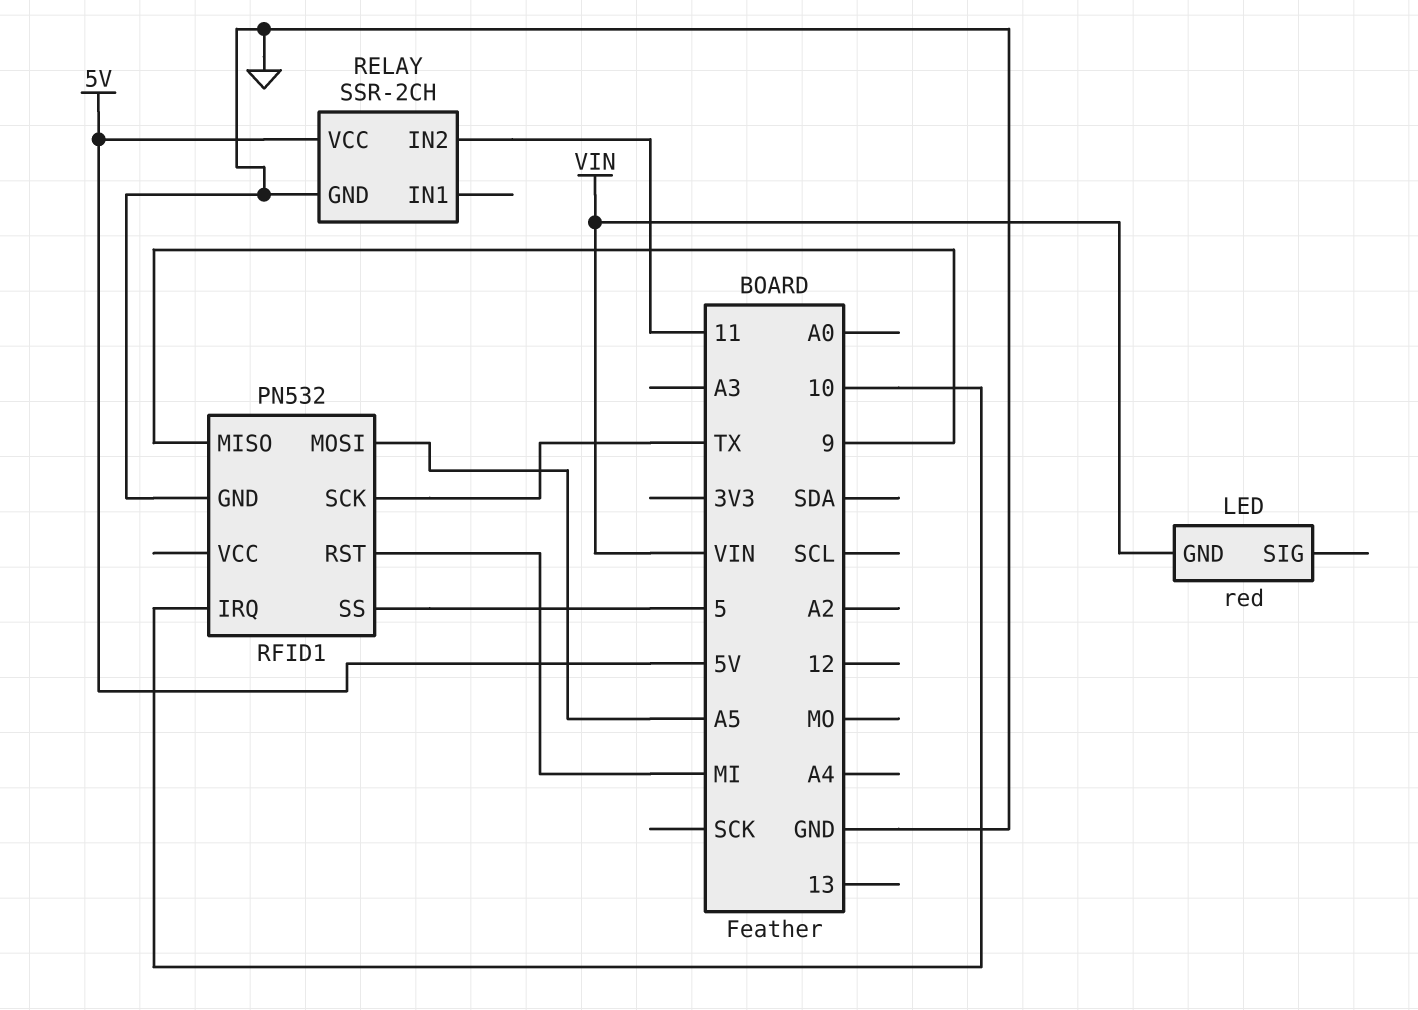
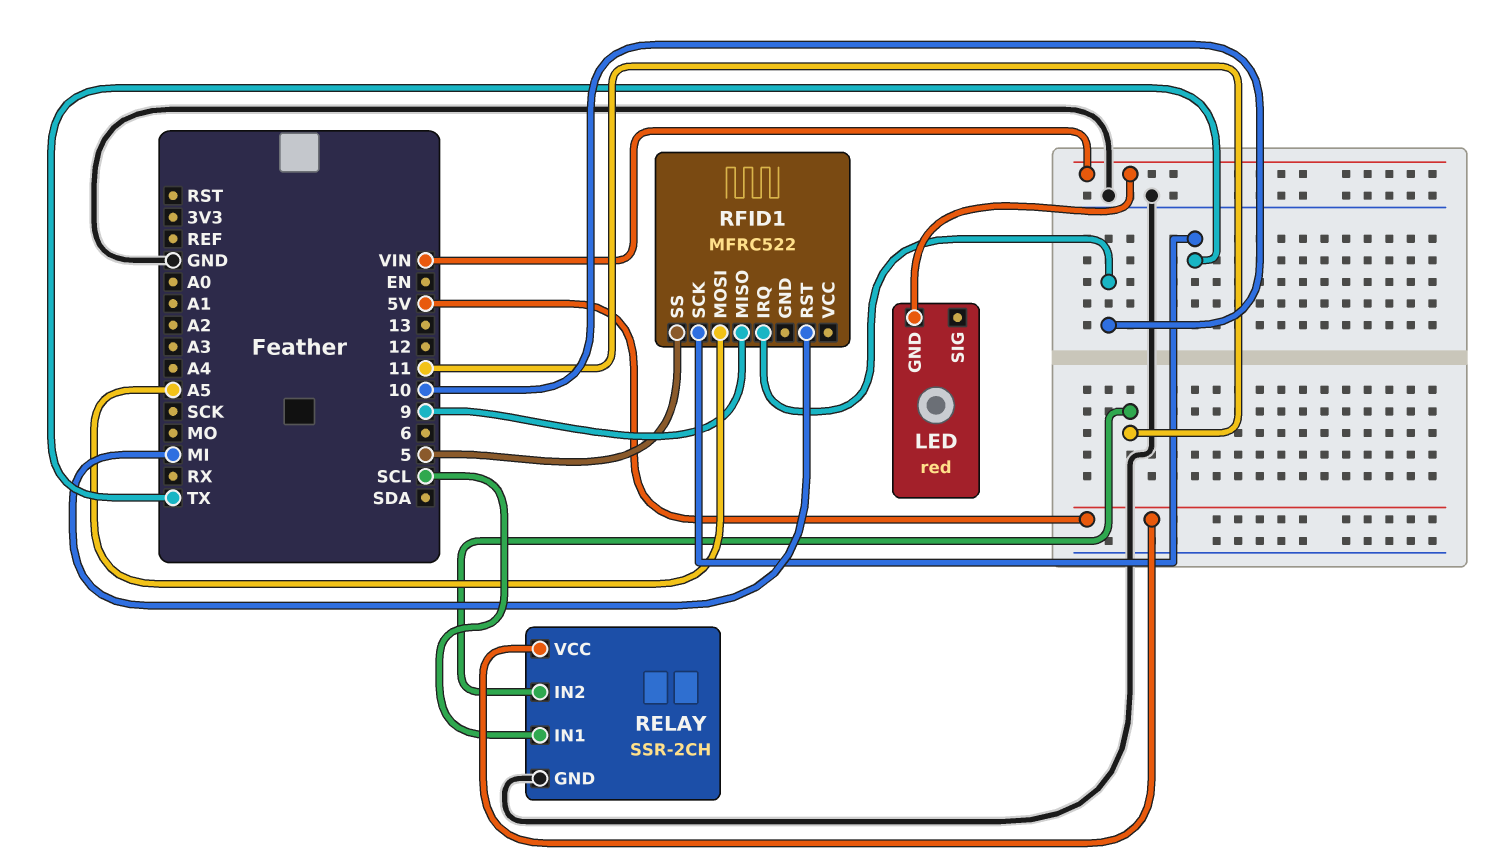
RELAY pin IN1: none -> SCL
RFID1: PN532 -> MFRC522
RFID1 pin GND: GND -> none

